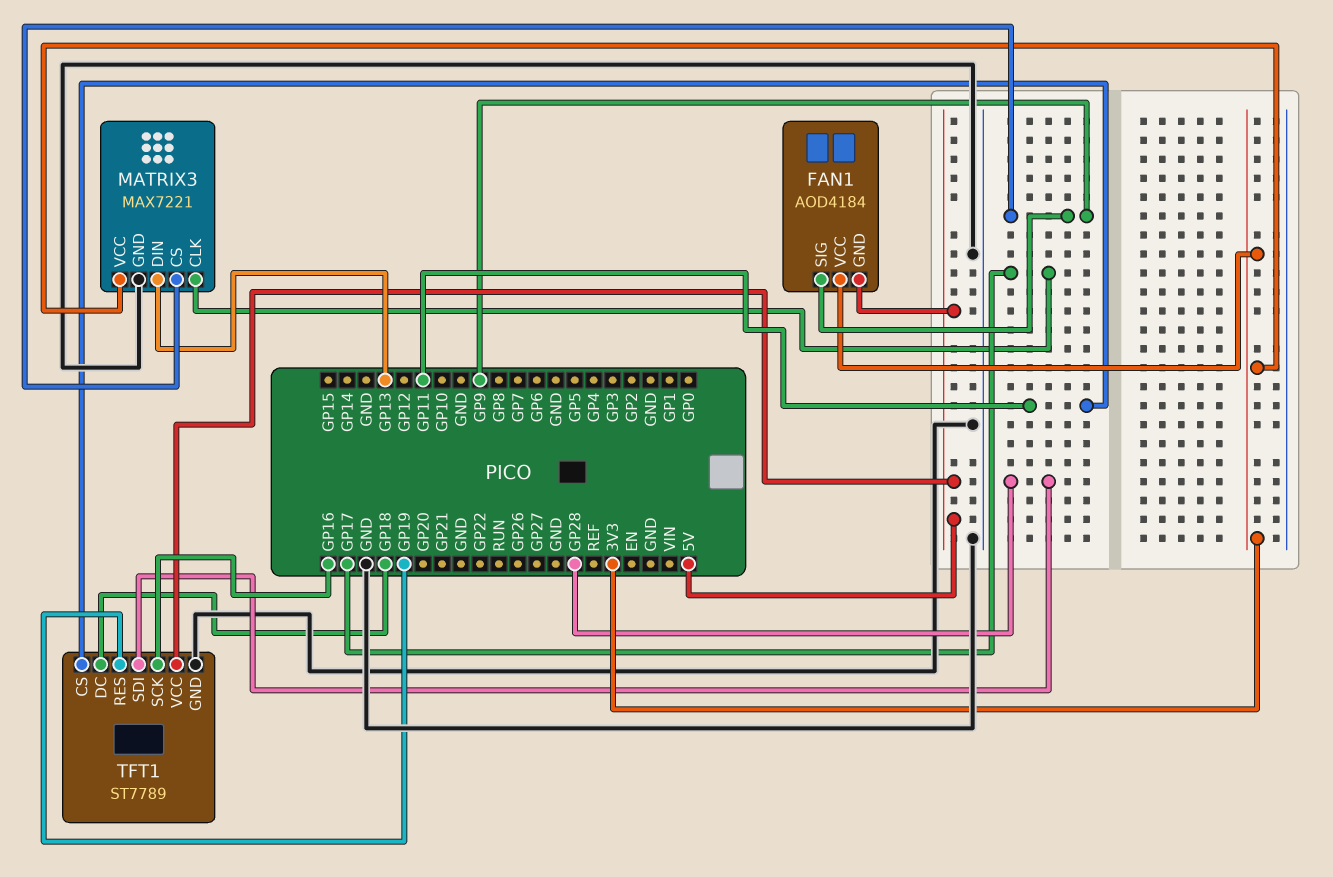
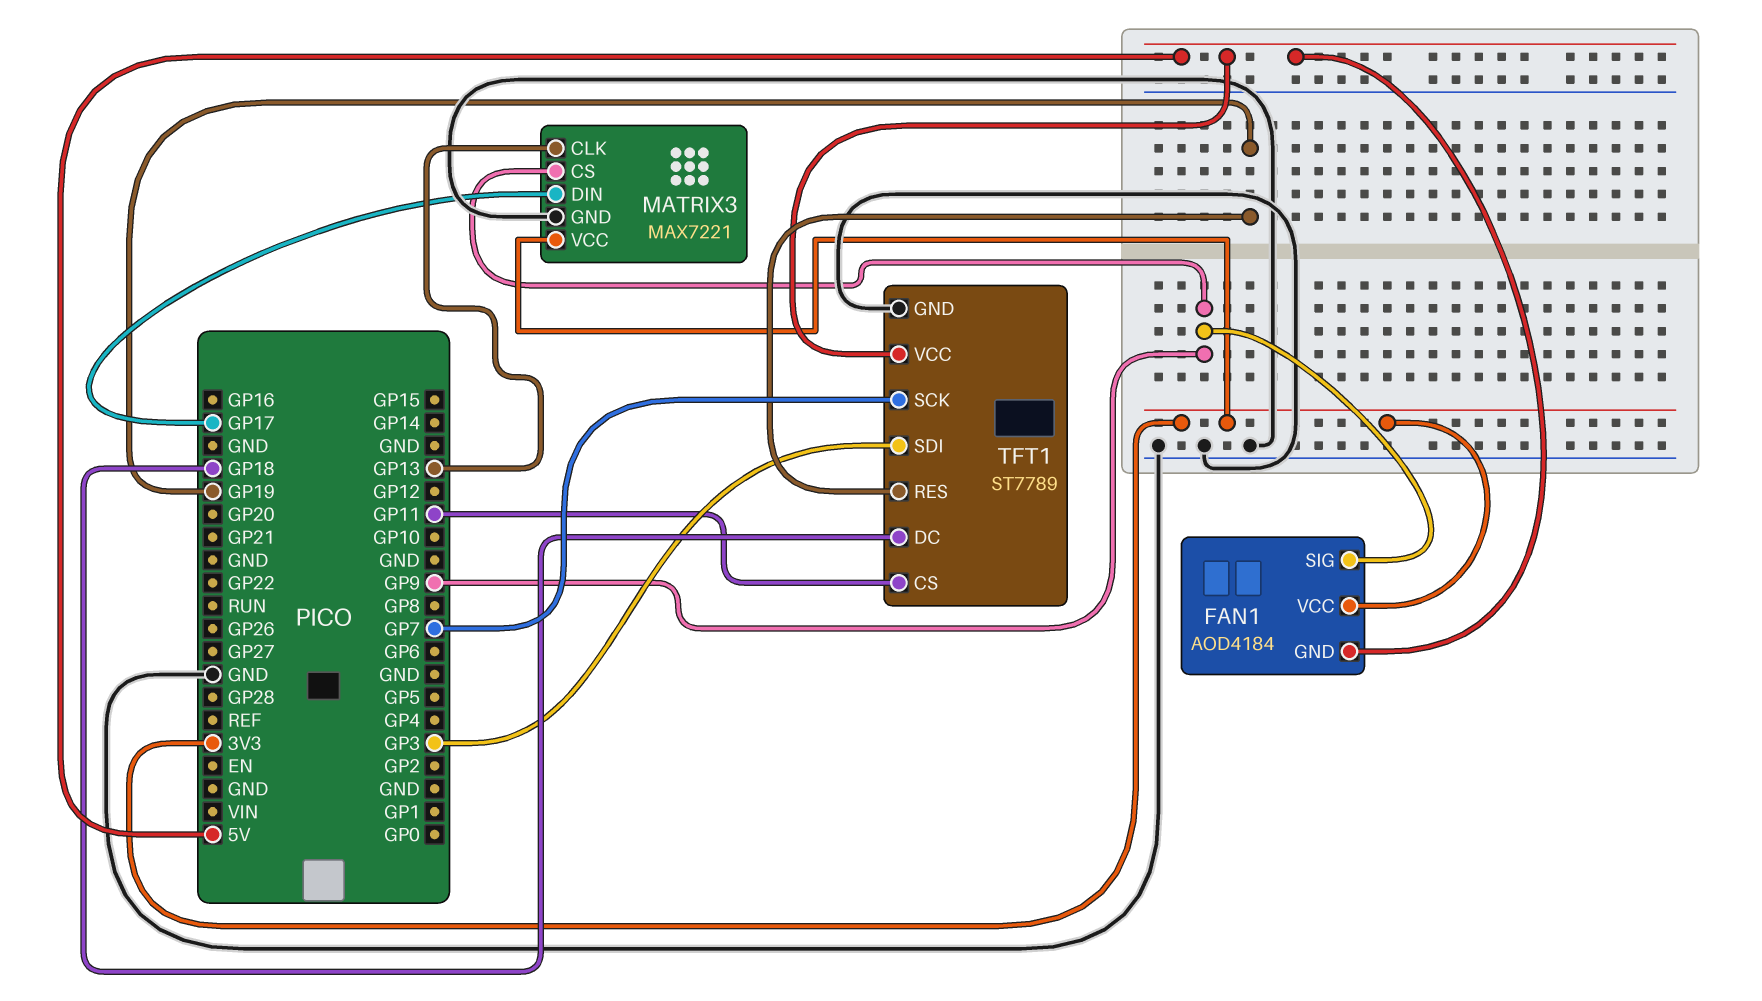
MATRIX3 pin CLK: GP17 -> GP13
MATRIX3 pin DIN: GP13 -> GP17
TFT1 pin SCK: GP16 -> GP7
TFT1 pin SDI: GP28 -> GP3

